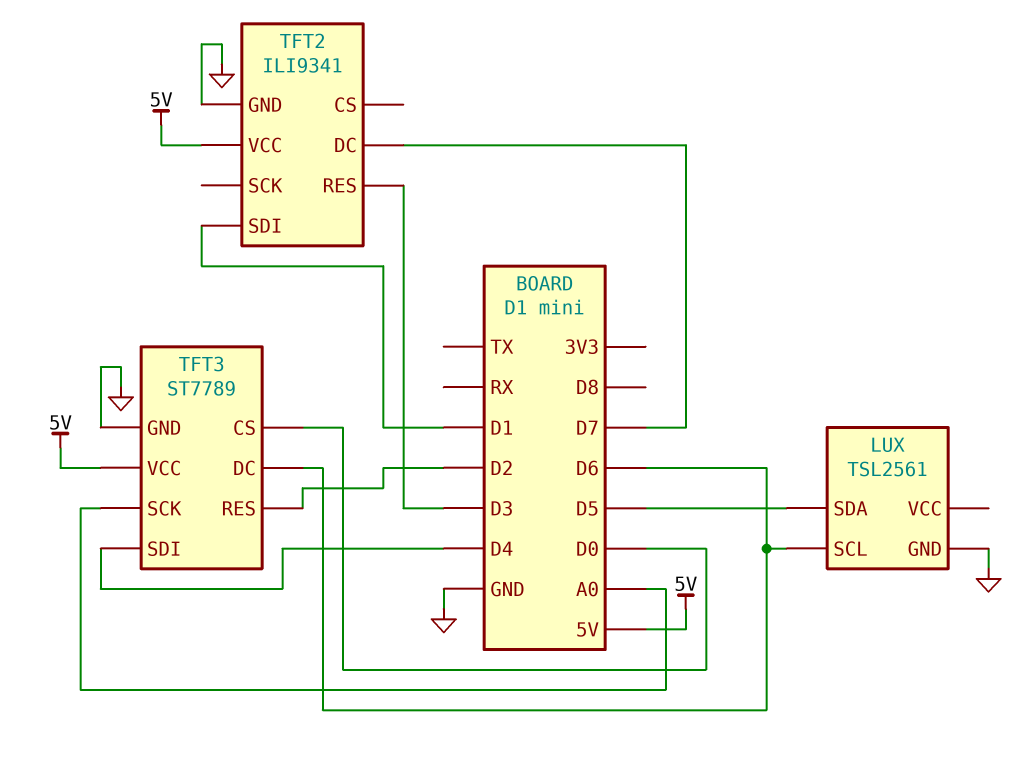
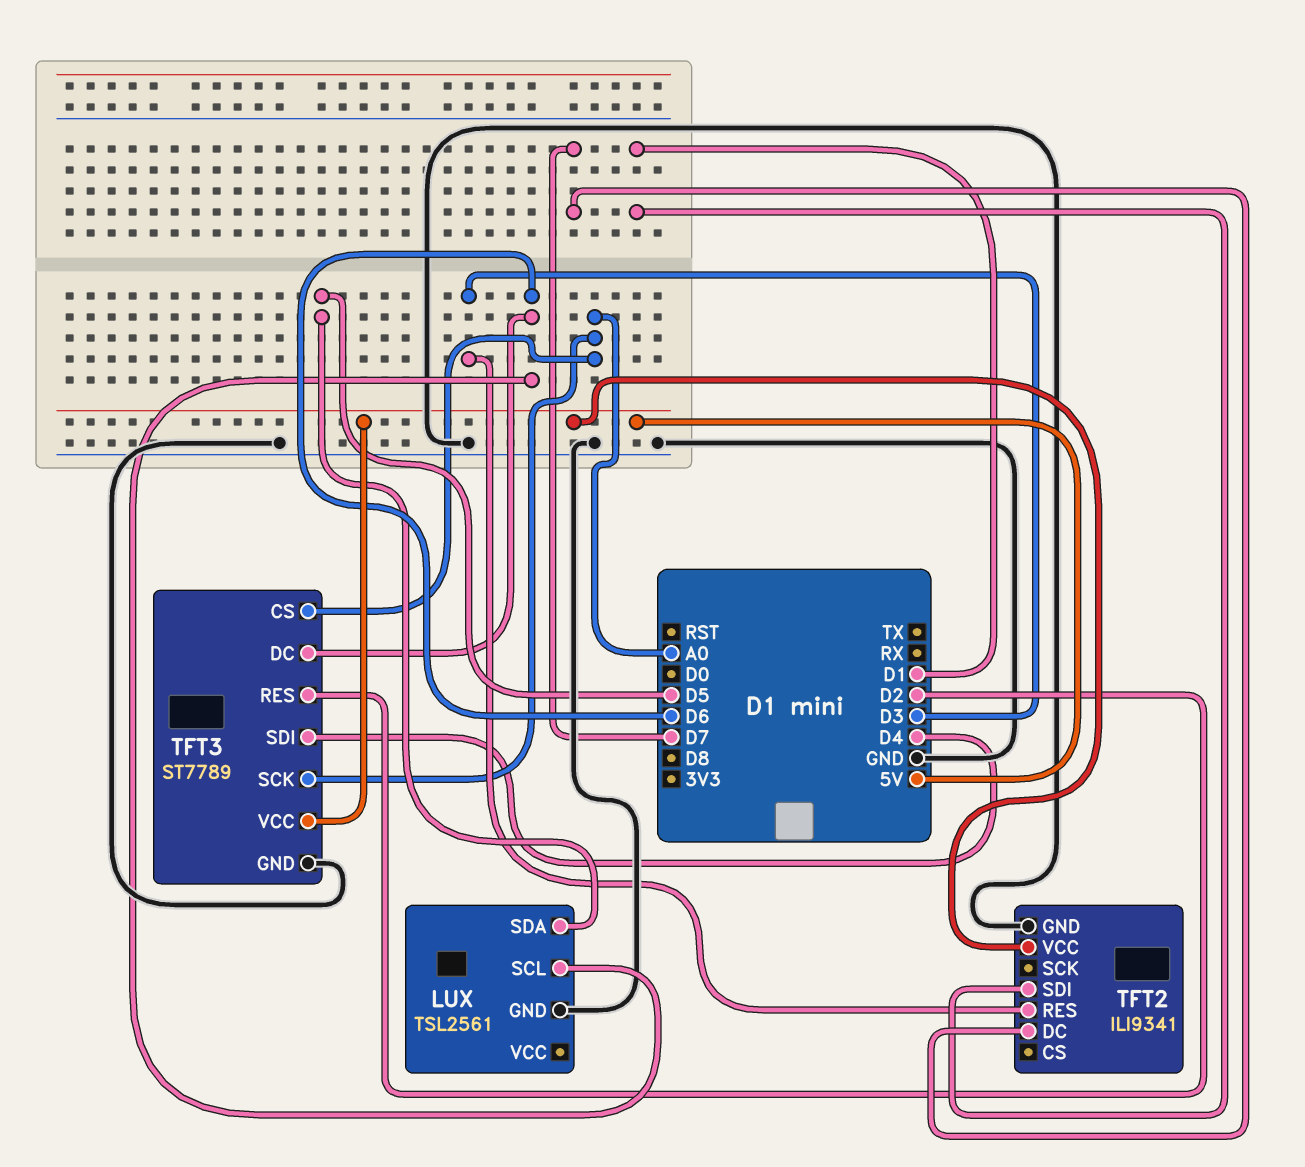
TFT3 pin CS: D0 -> A0

